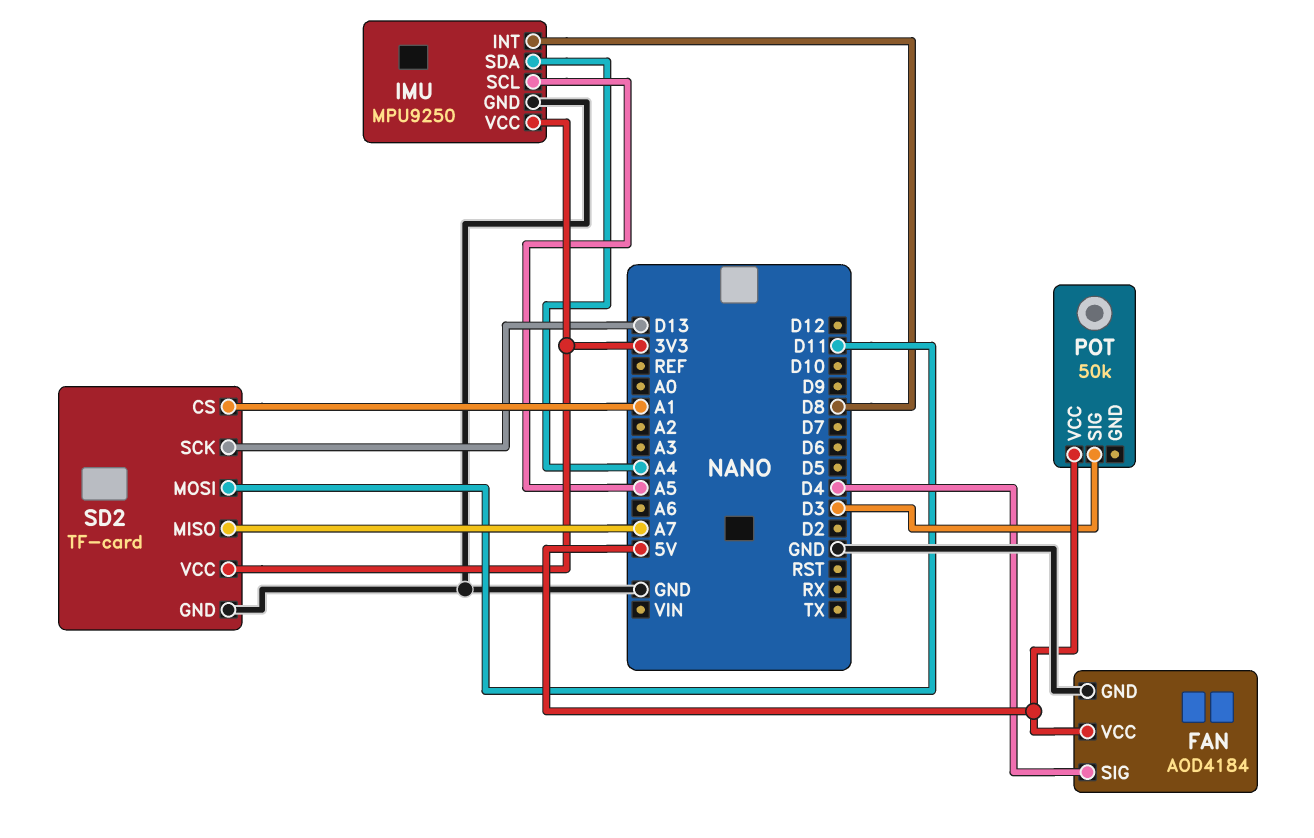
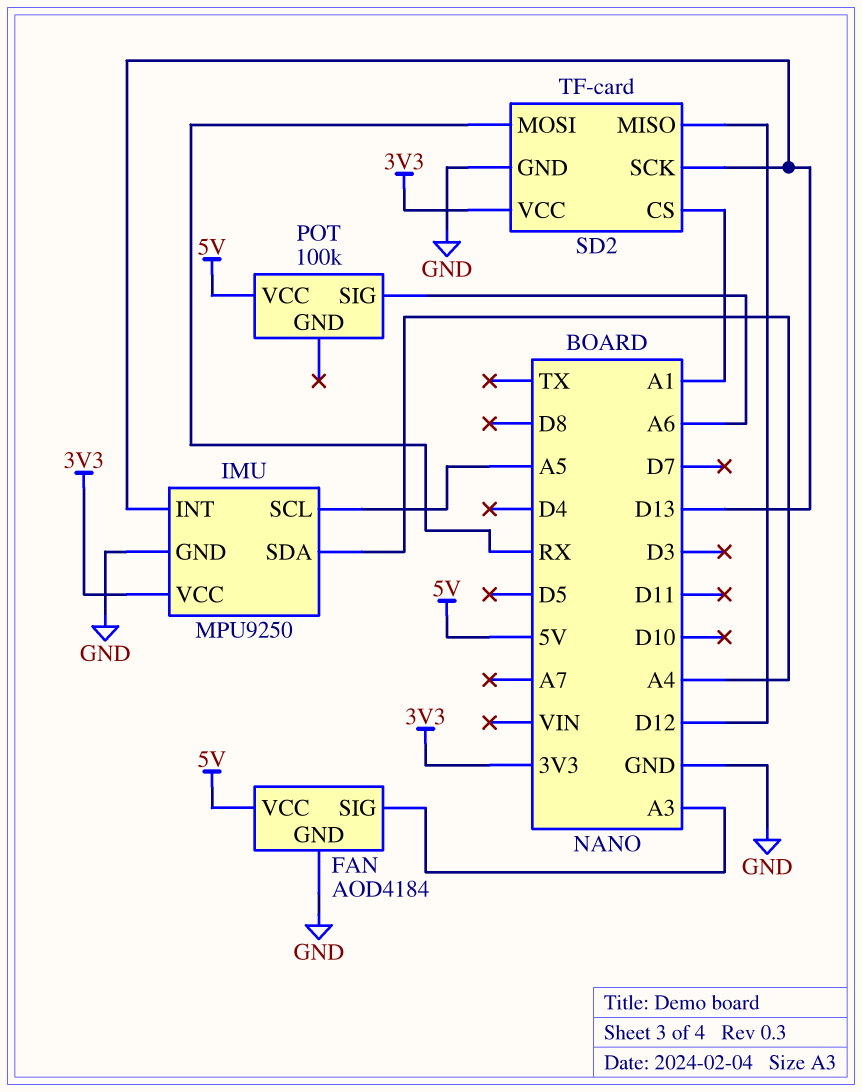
FAN pin SIG: D4 -> A3
IMU pin INT: D8 -> D13
POT: 50k -> 100k
POT pin SIG: D3 -> A6
SD2 pin MISO: A7 -> D12
SD2 pin MOSI: D11 -> RX

